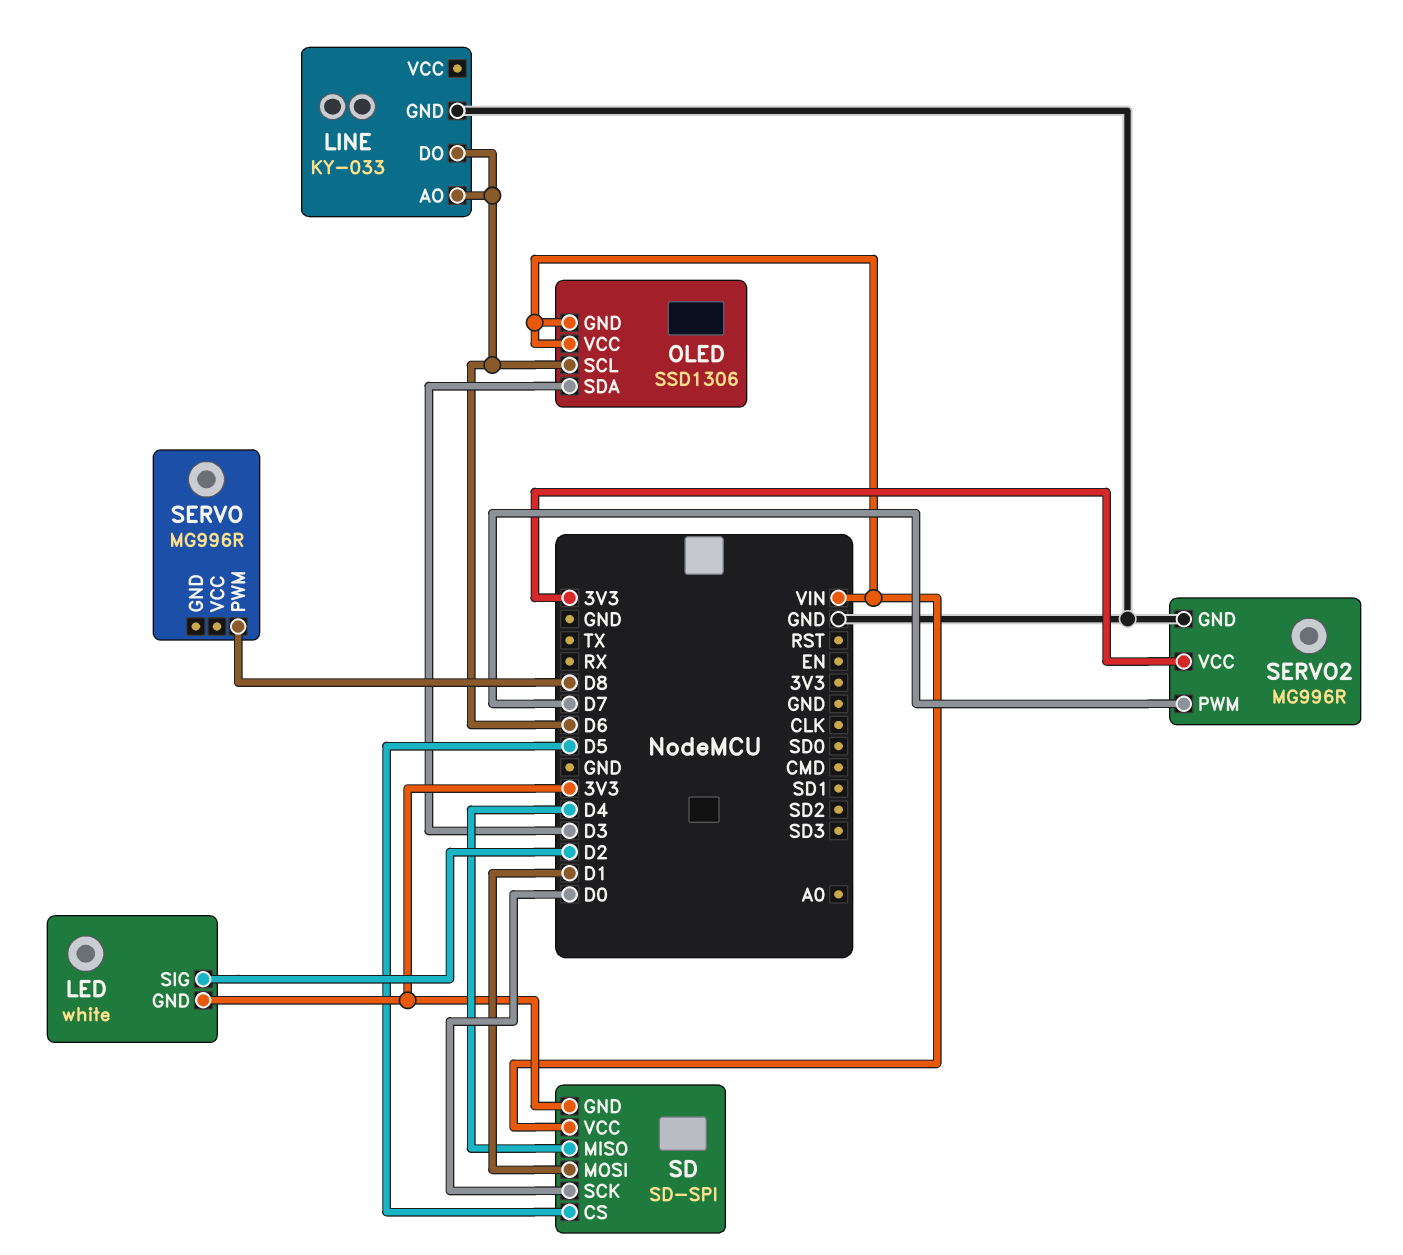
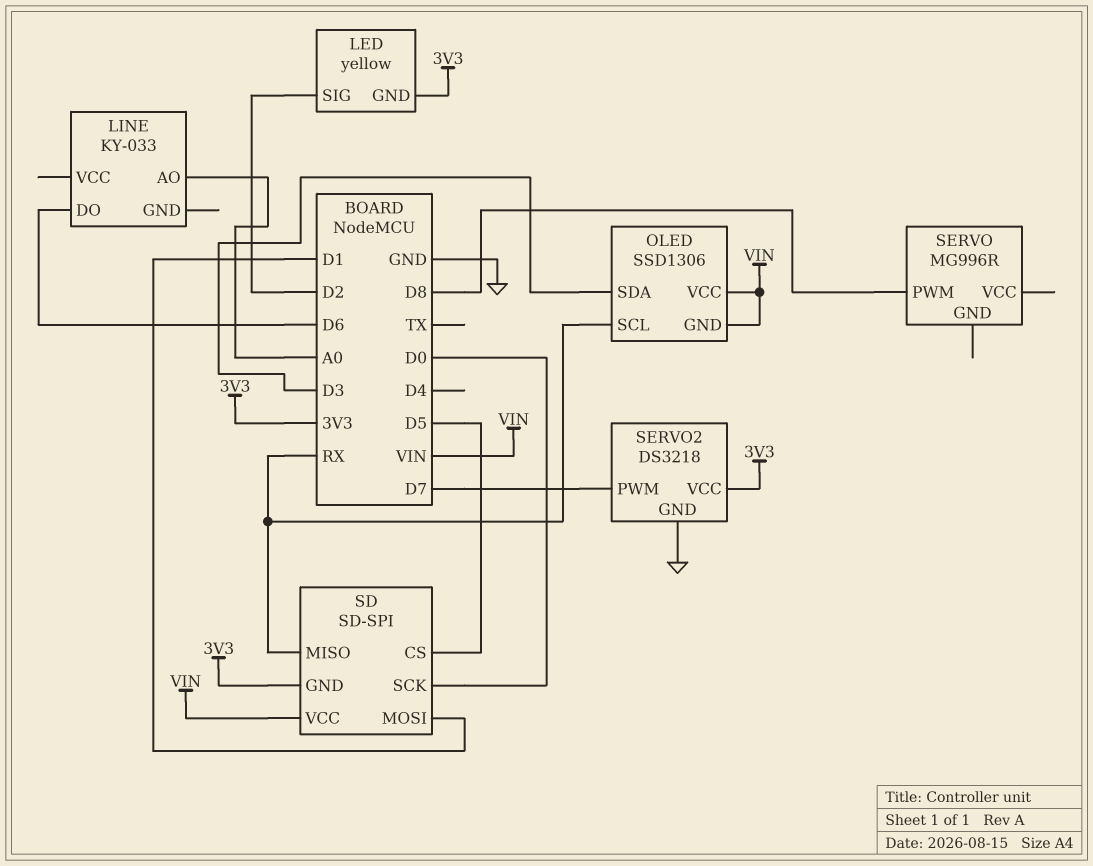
LED: white -> yellow
LINE pin AO: D6 -> A0
LINE pin GND: GND -> none
OLED pin SCL: D6 -> RX
SD pin MISO: D4 -> RX
SERVO2: MG996R -> DS3218

